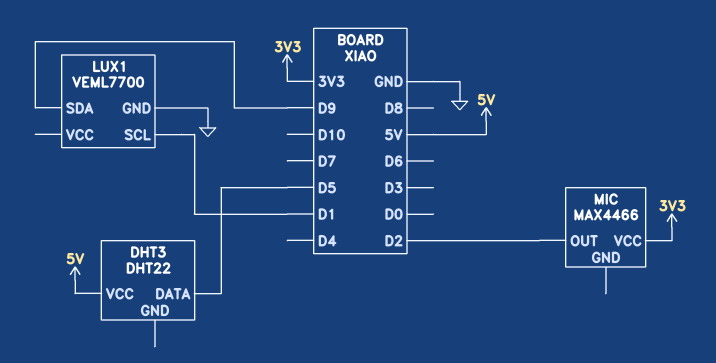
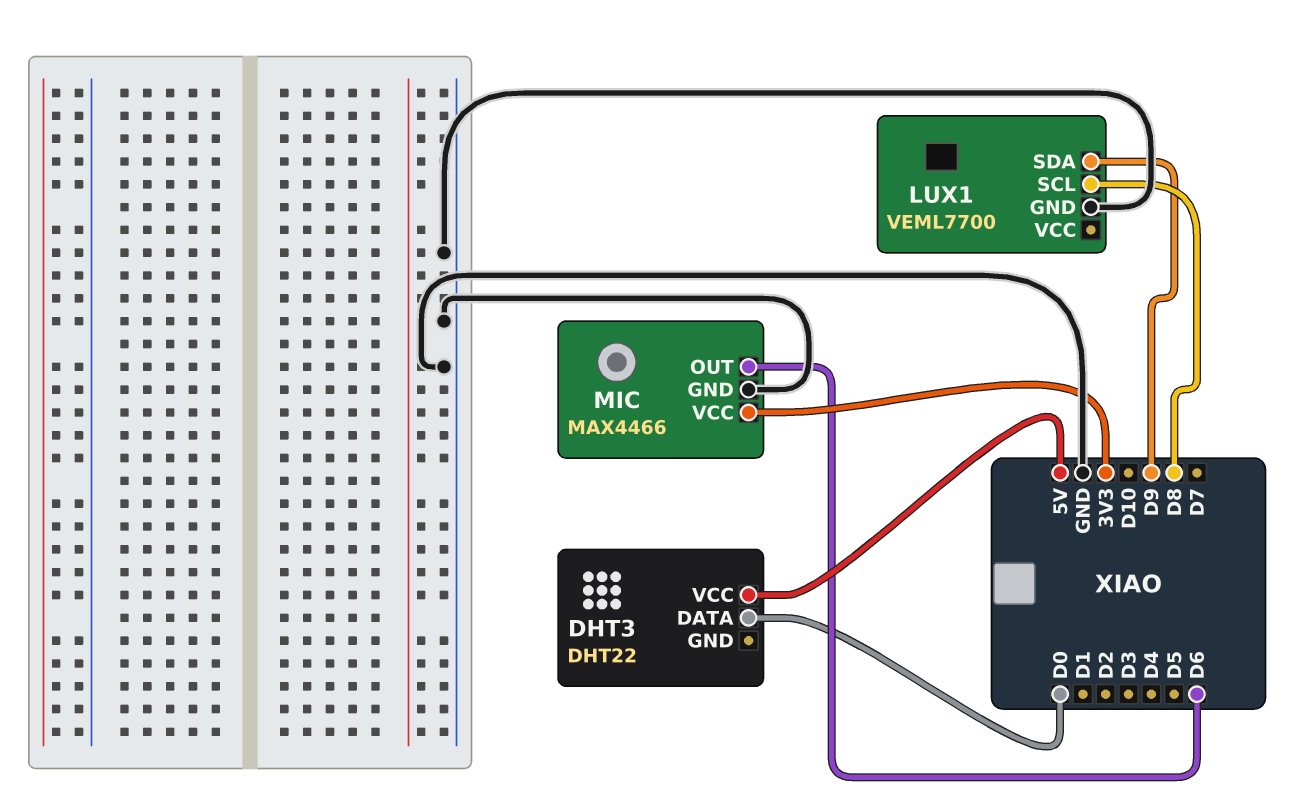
DHT3 pin DATA: D5 -> D0
LUX1 pin SCL: D1 -> D8
MIC pin GND: none -> GND
MIC pin OUT: D2 -> D6

